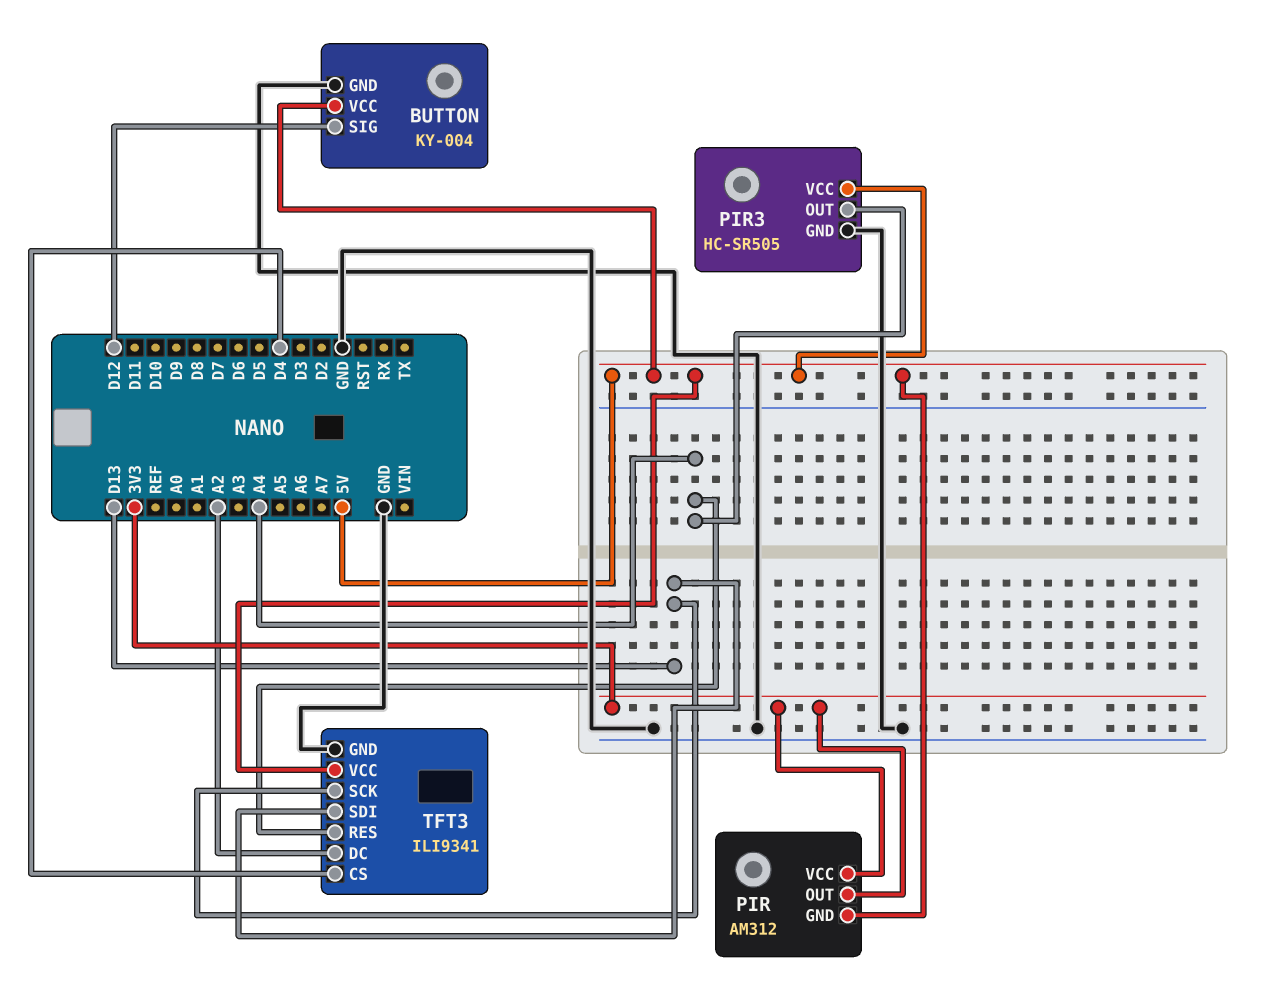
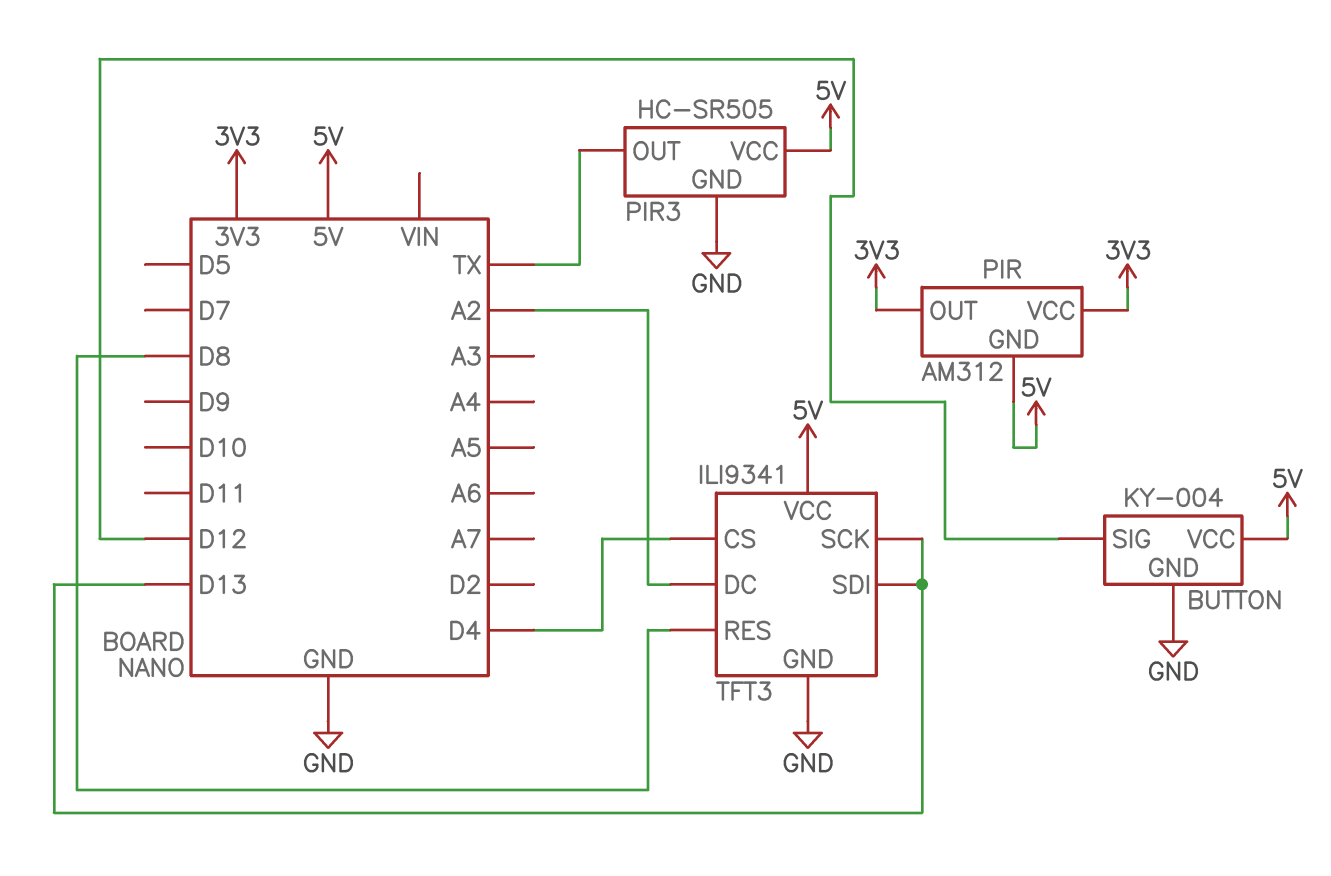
PIR3 pin OUT: A4 -> TX
TFT3 pin RES: A4 -> D8

